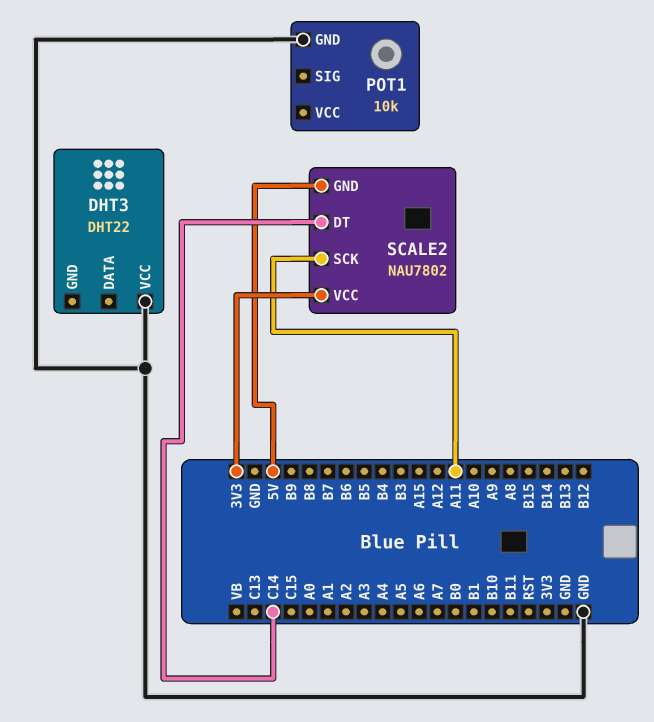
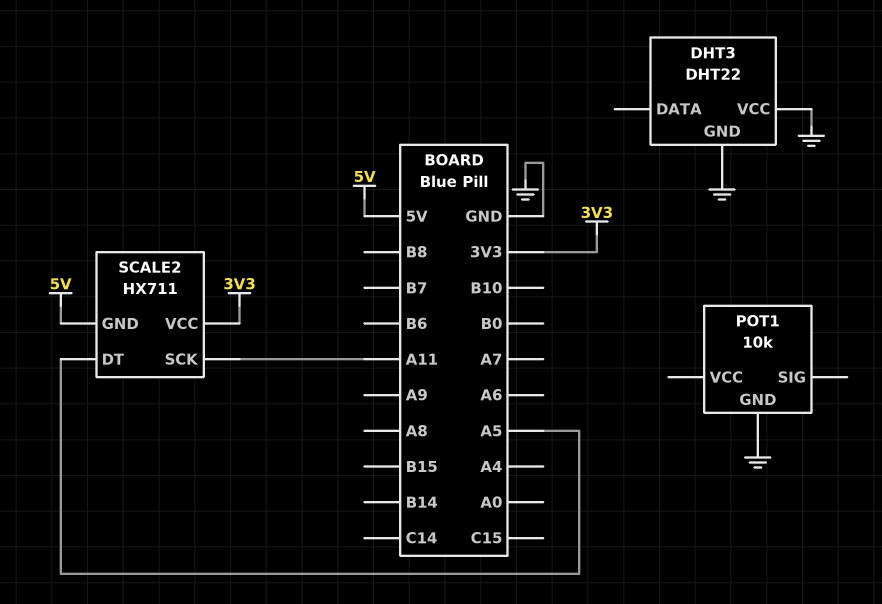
DHT3 pin GND: none -> GND
SCALE2: NAU7802 -> HX711
SCALE2 pin DT: C14 -> A5

